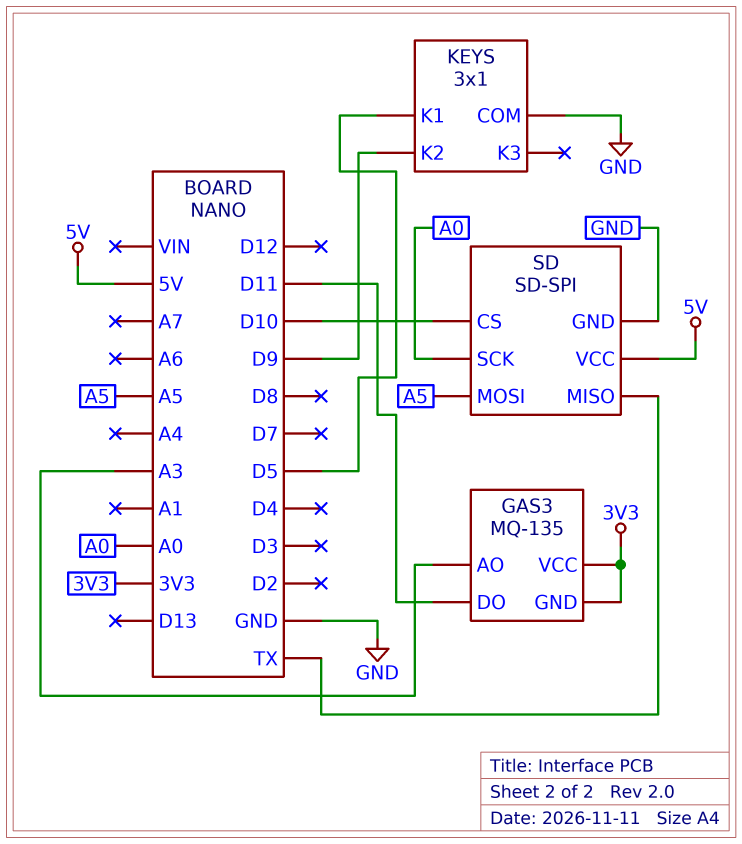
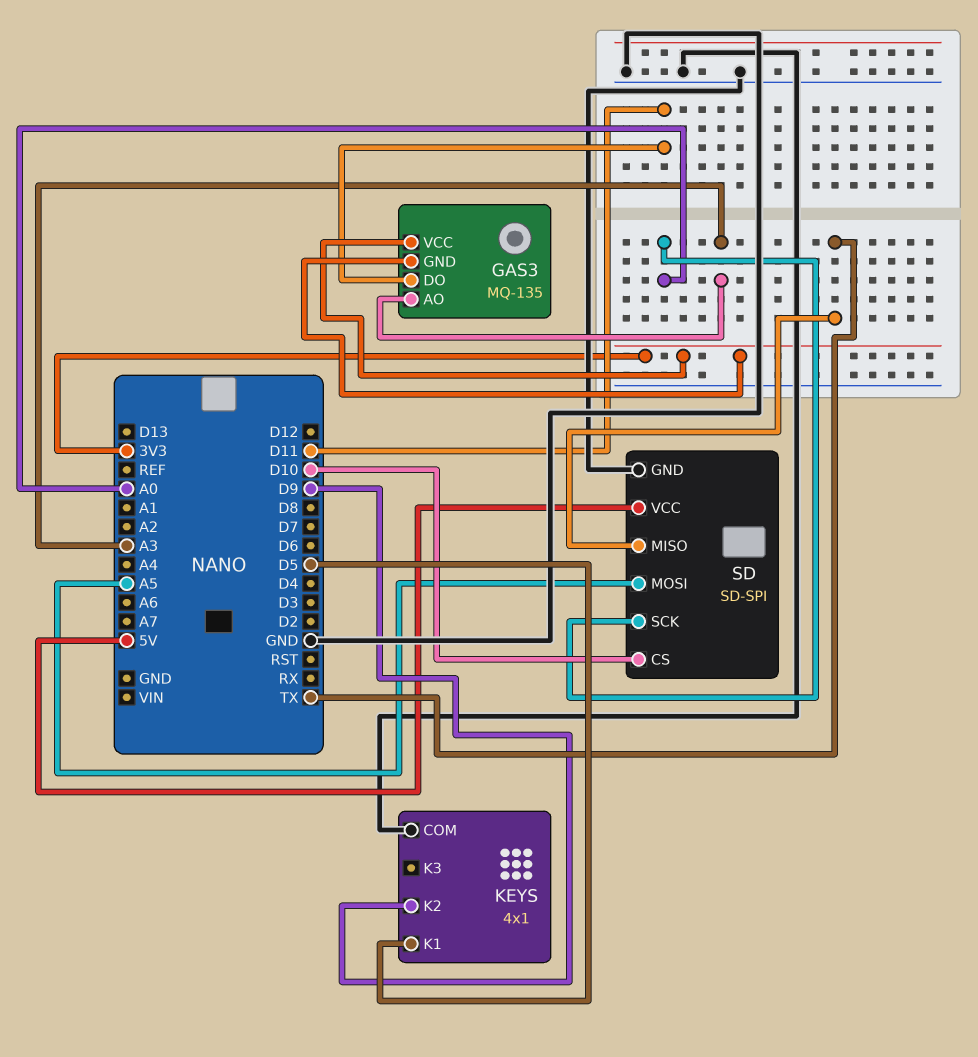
KEYS: 3x1 -> 4x1

